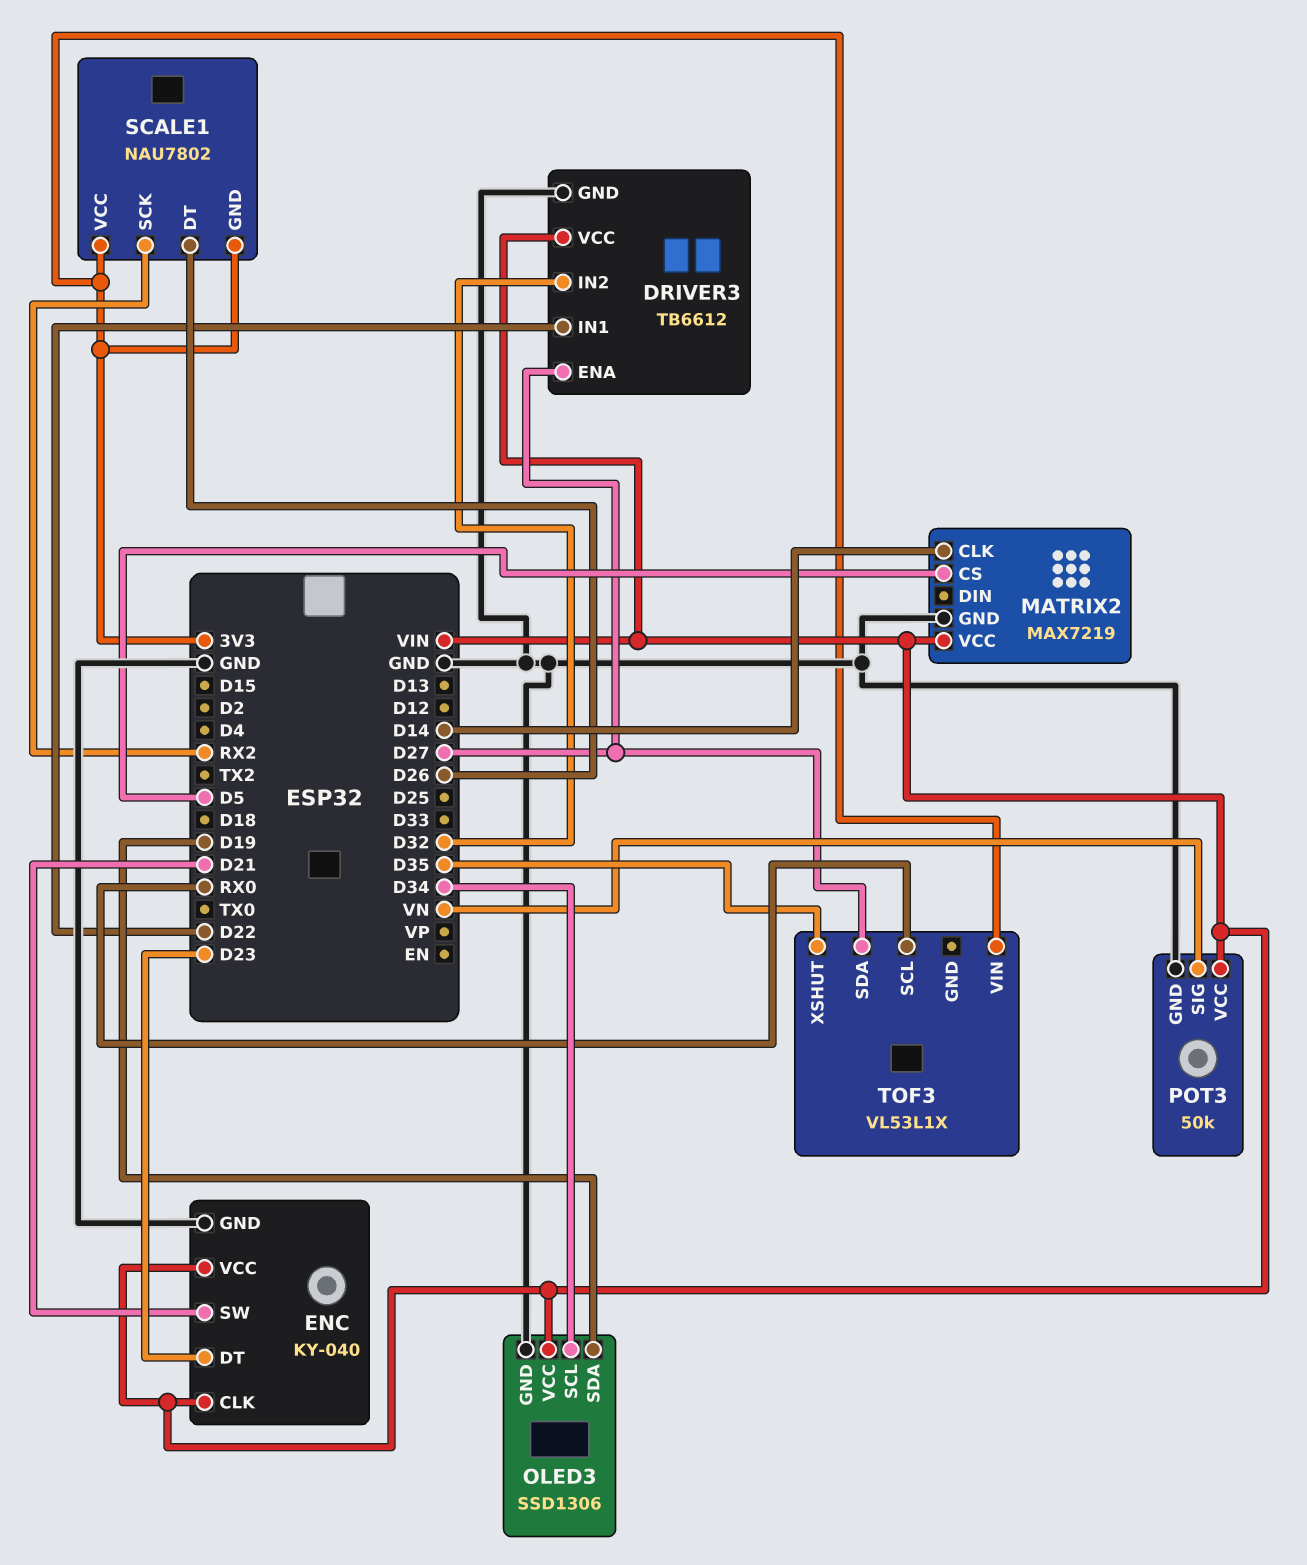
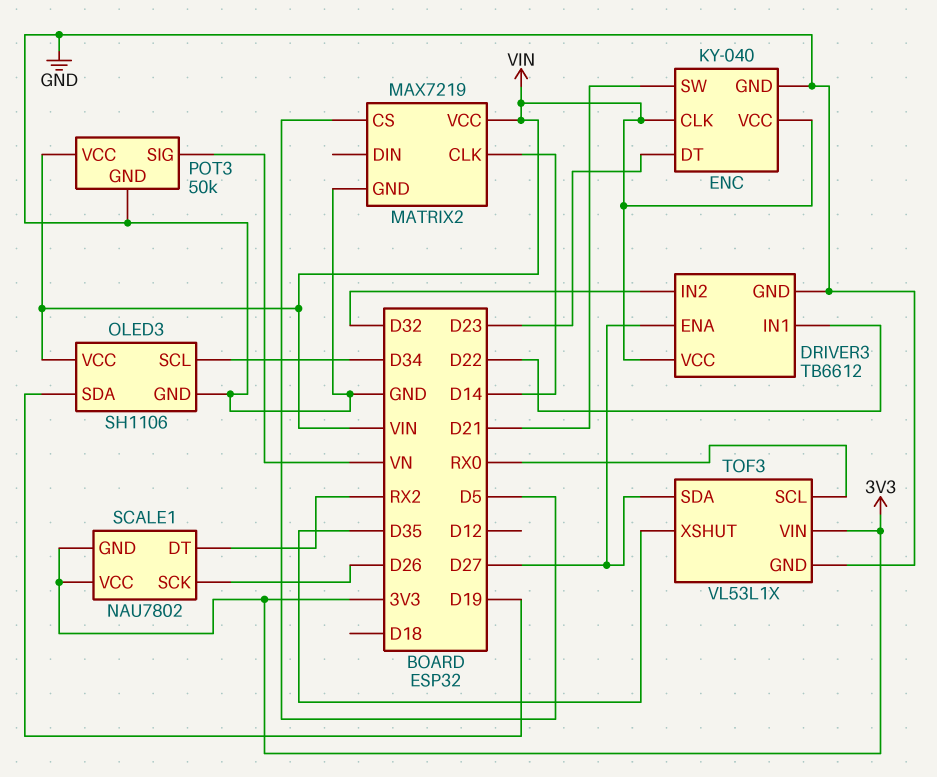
OLED3: SSD1306 -> SH1106
SCALE1 pin DT: D26 -> RX2
SCALE1 pin SCK: RX2 -> D26
TOF3 pin GND: none -> GND

